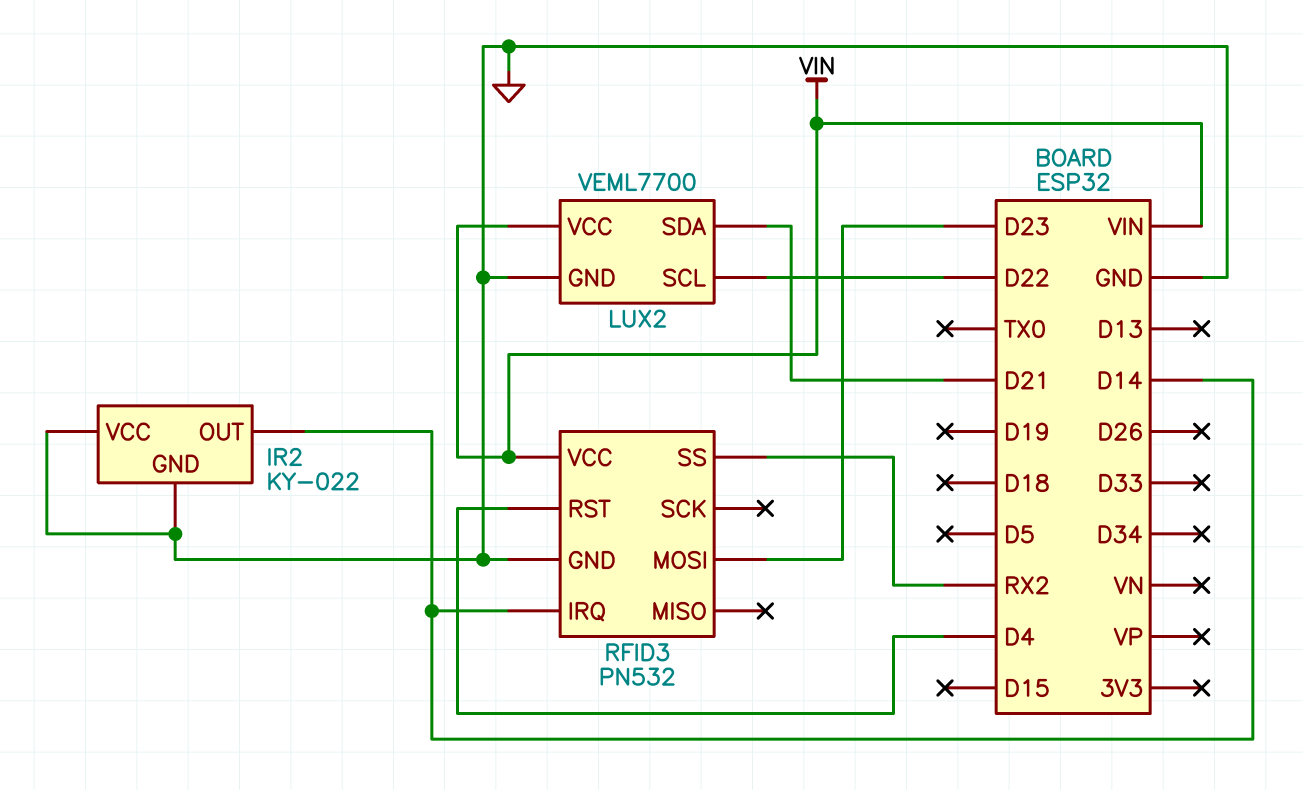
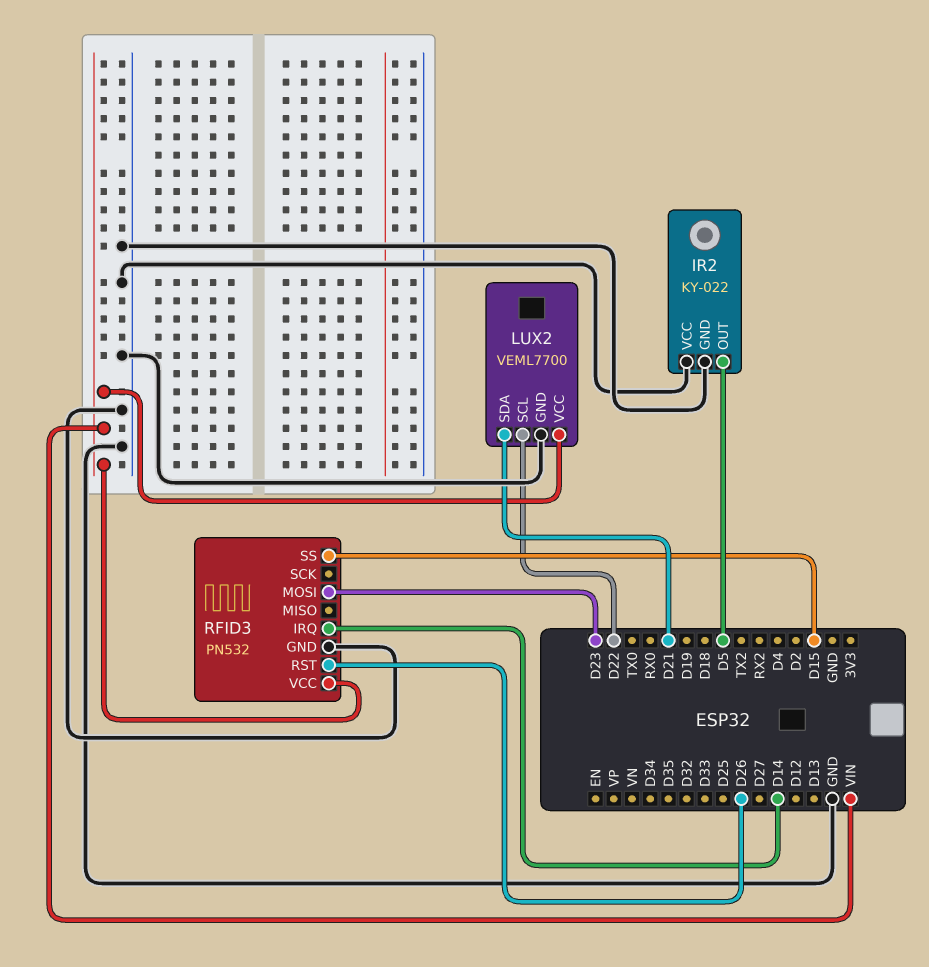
IR2 pin OUT: D14 -> D5
RFID3 pin RST: D4 -> D26
RFID3 pin SS: RX2 -> D15

